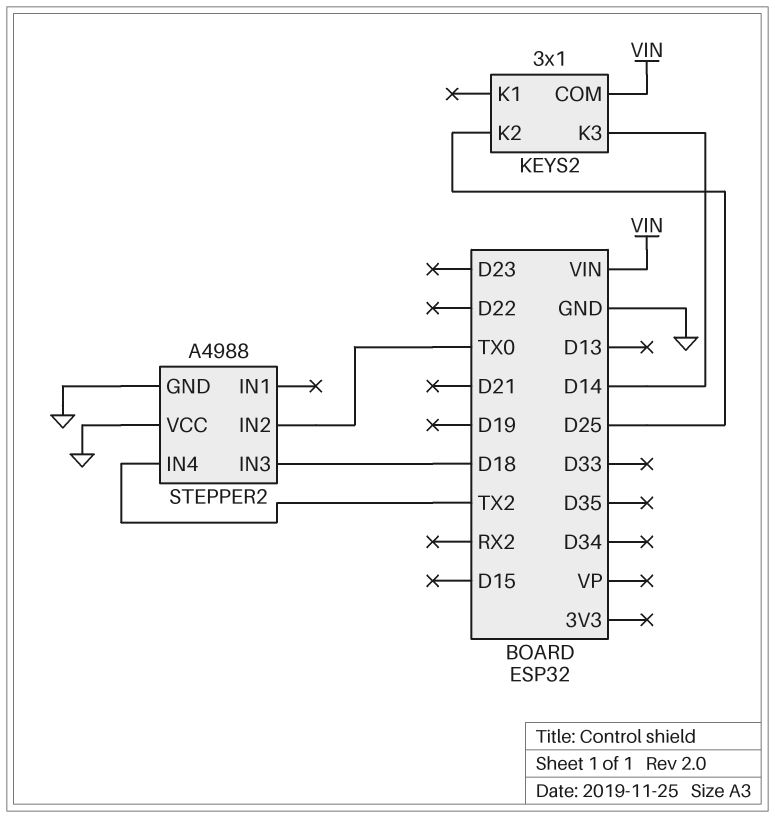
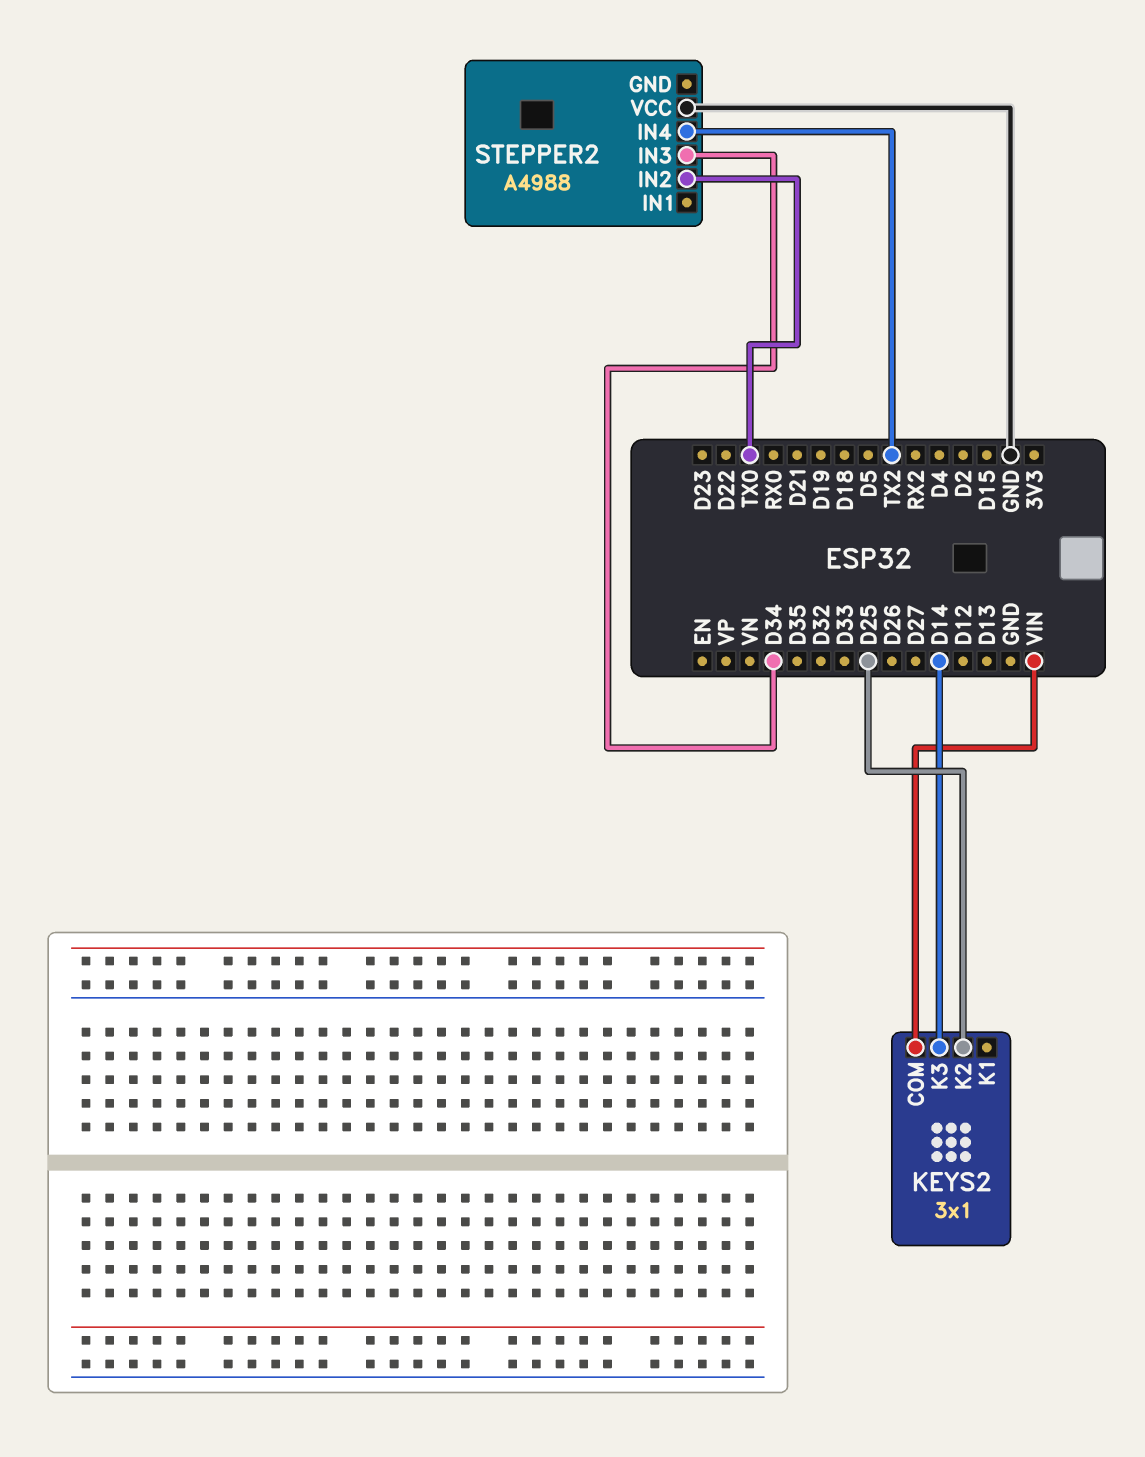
STEPPER2 pin GND: GND -> none
STEPPER2 pin IN3: D18 -> D34

